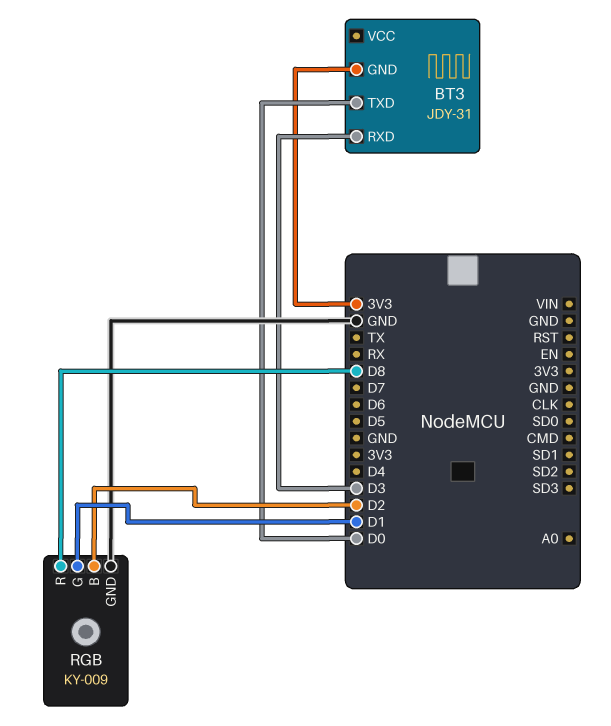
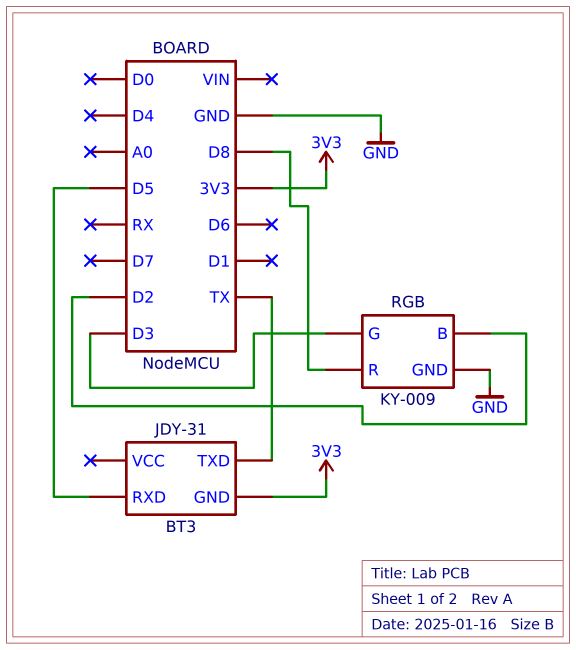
BT3 pin RXD: D3 -> D5
BT3 pin TXD: D0 -> TX
RGB pin G: D1 -> D3

